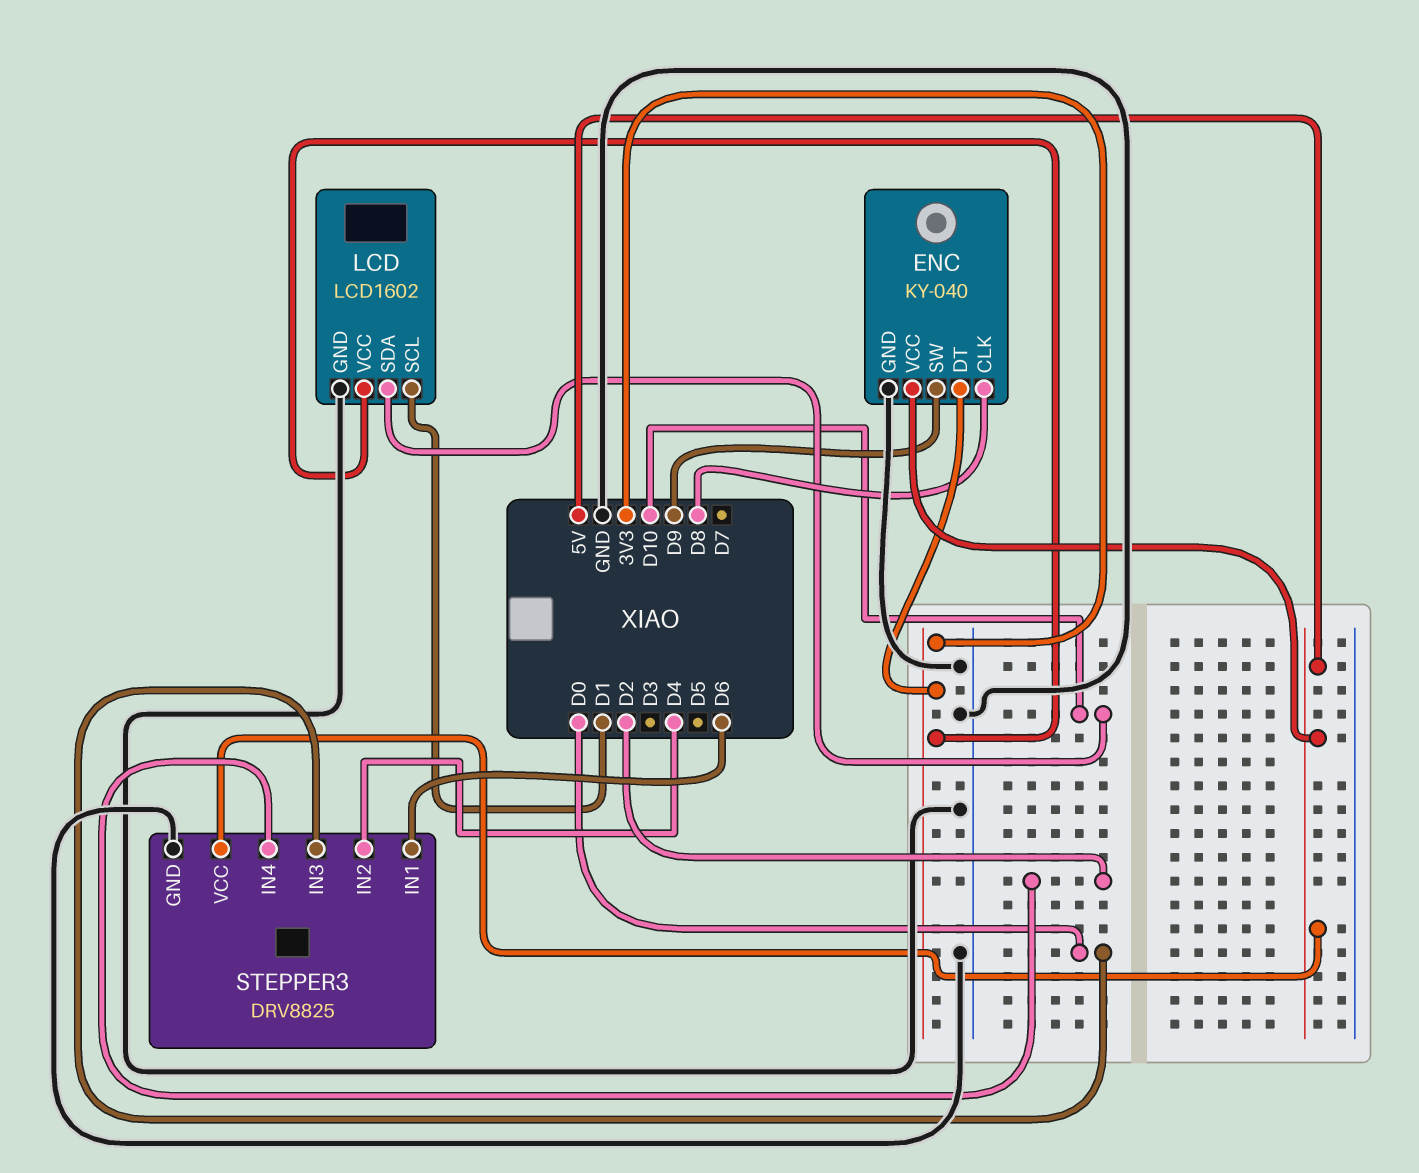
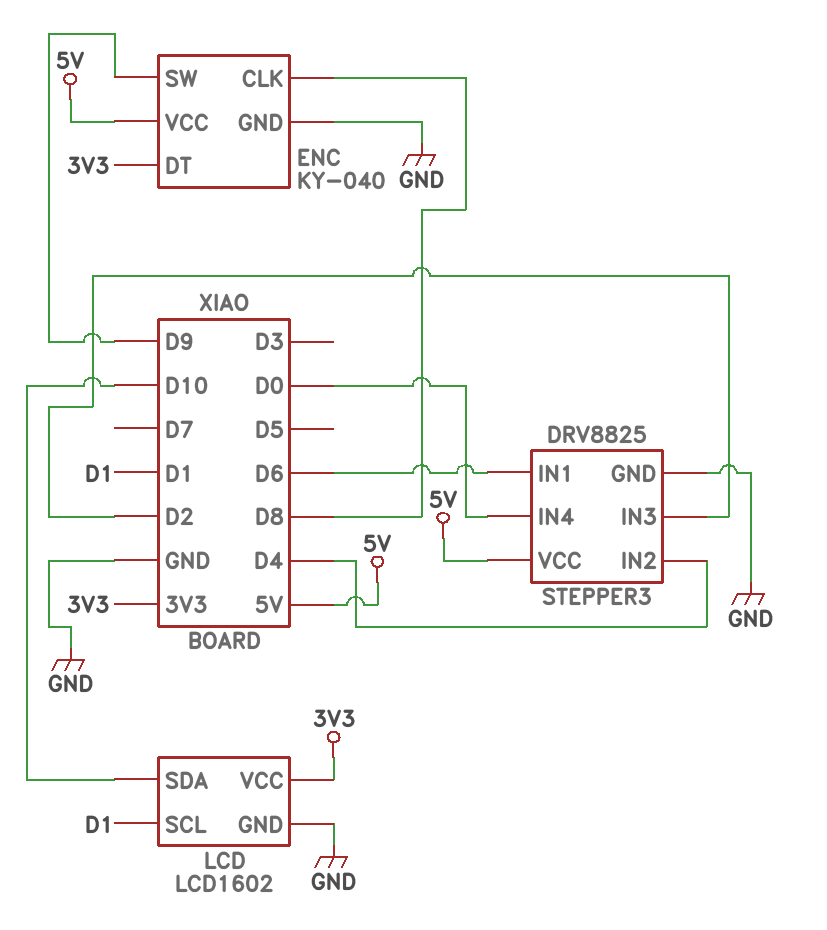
STEPPER3 pin IN3: D0 -> D2
STEPPER3 pin IN4: D2 -> D0

